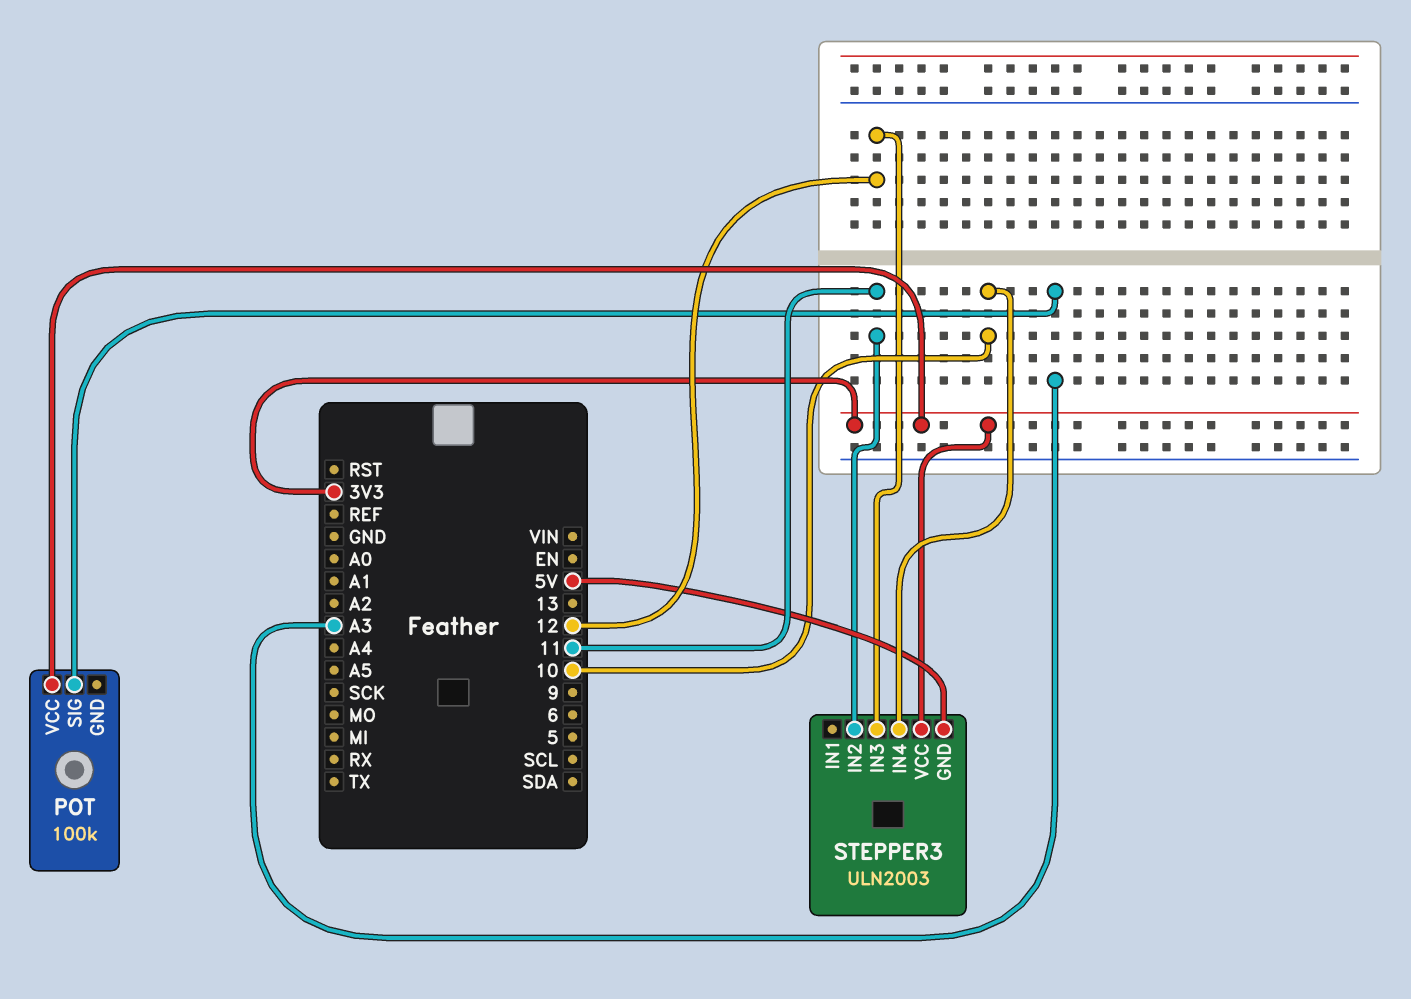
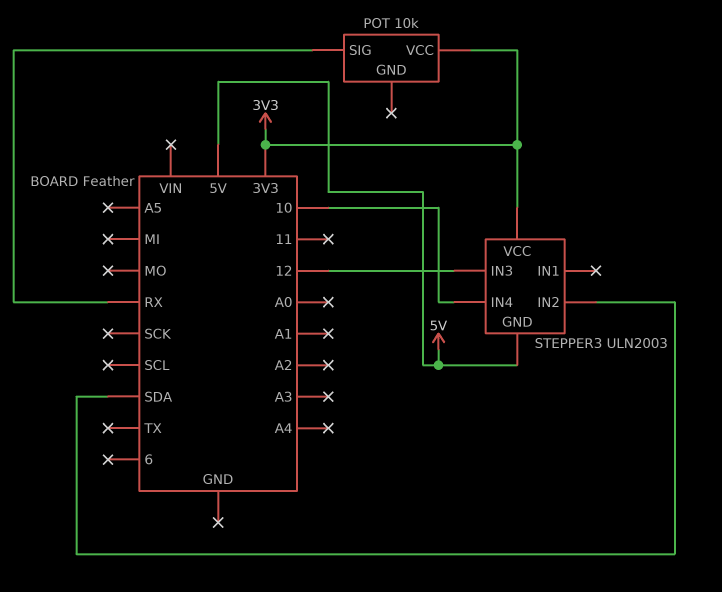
POT: 100k -> 10k
POT pin SIG: A3 -> RX
STEPPER3 pin IN2: 11 -> SDA

